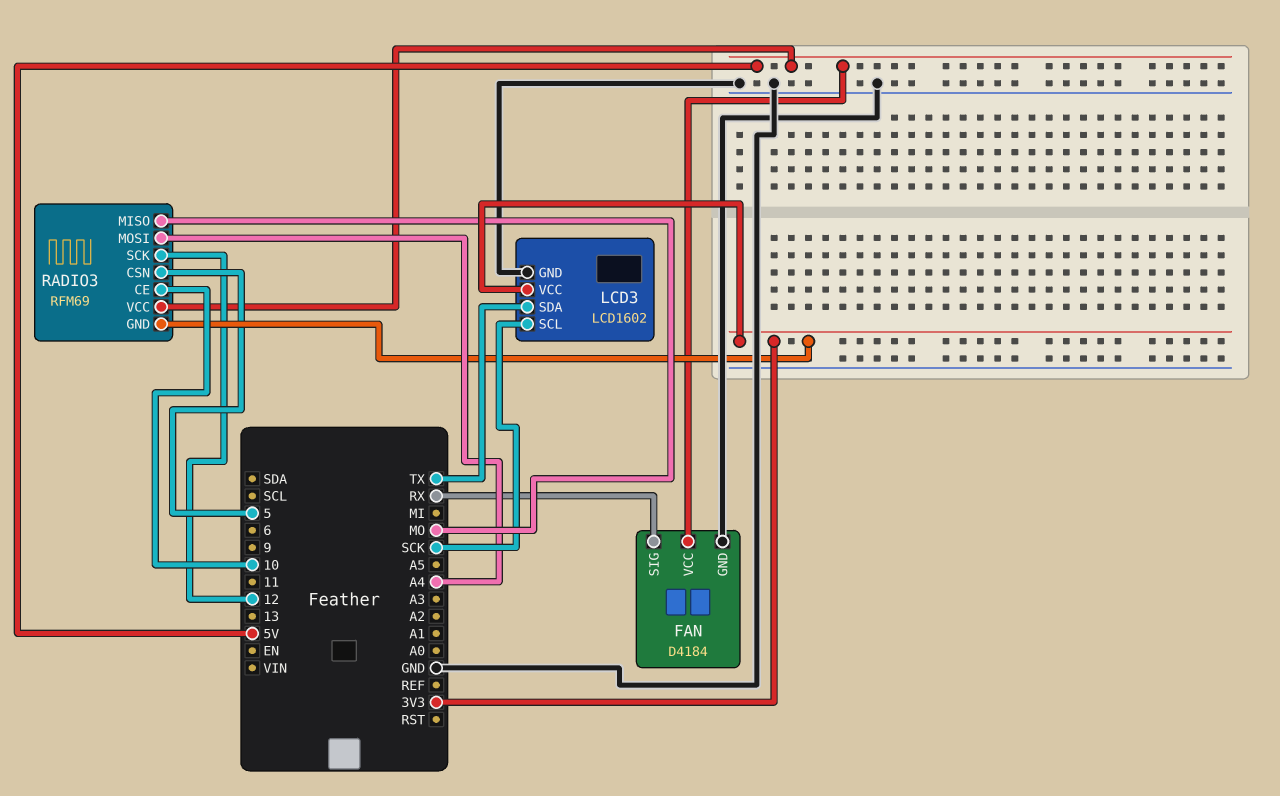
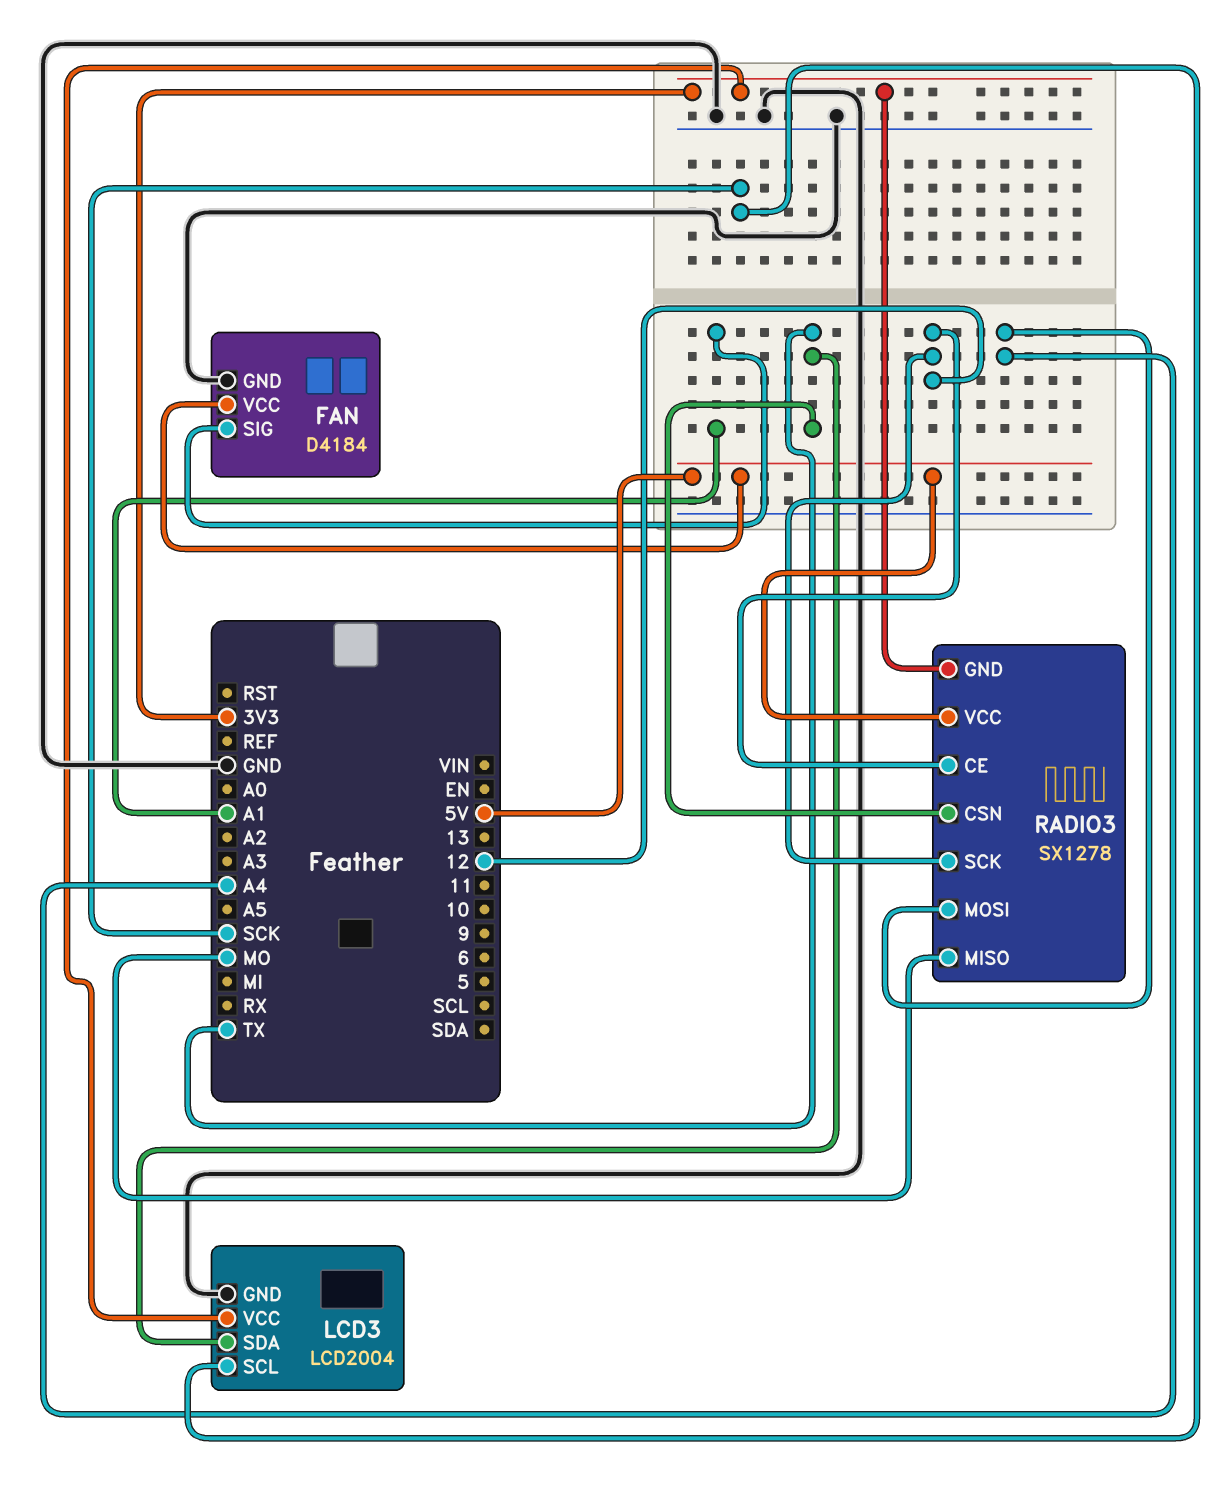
FAN pin SIG: RX -> A1
LCD3: LCD1602 -> LCD2004
RADIO3: RFM69 -> SX1278
RADIO3 pin CE: 10 -> 12
RADIO3 pin CSN: 5 -> TX

